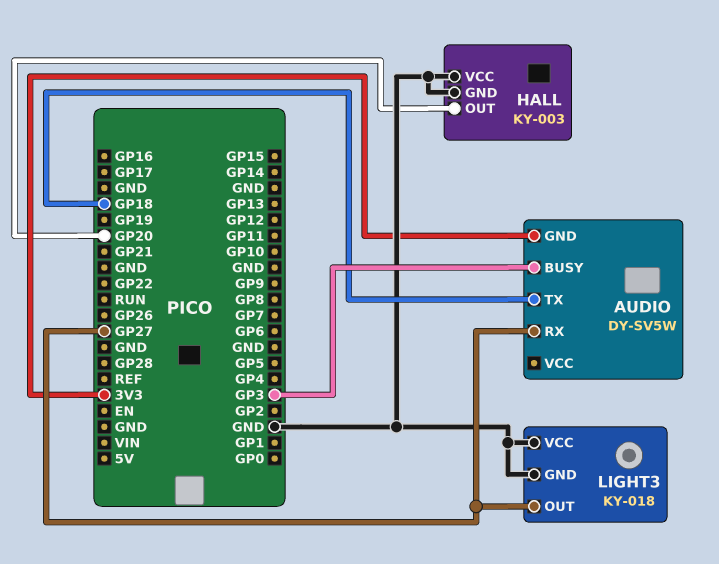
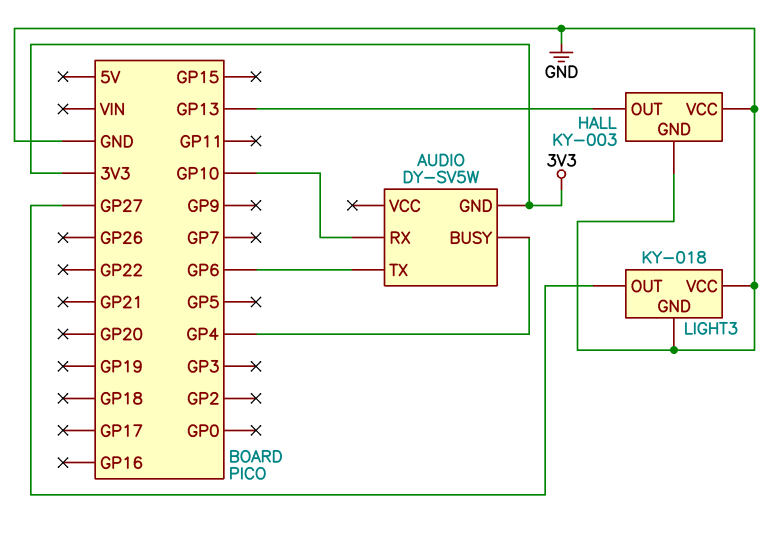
AUDIO pin BUSY: GP3 -> GP4
AUDIO pin RX: GP27 -> GP10
AUDIO pin TX: GP18 -> GP6
HALL pin OUT: GP20 -> GP13

